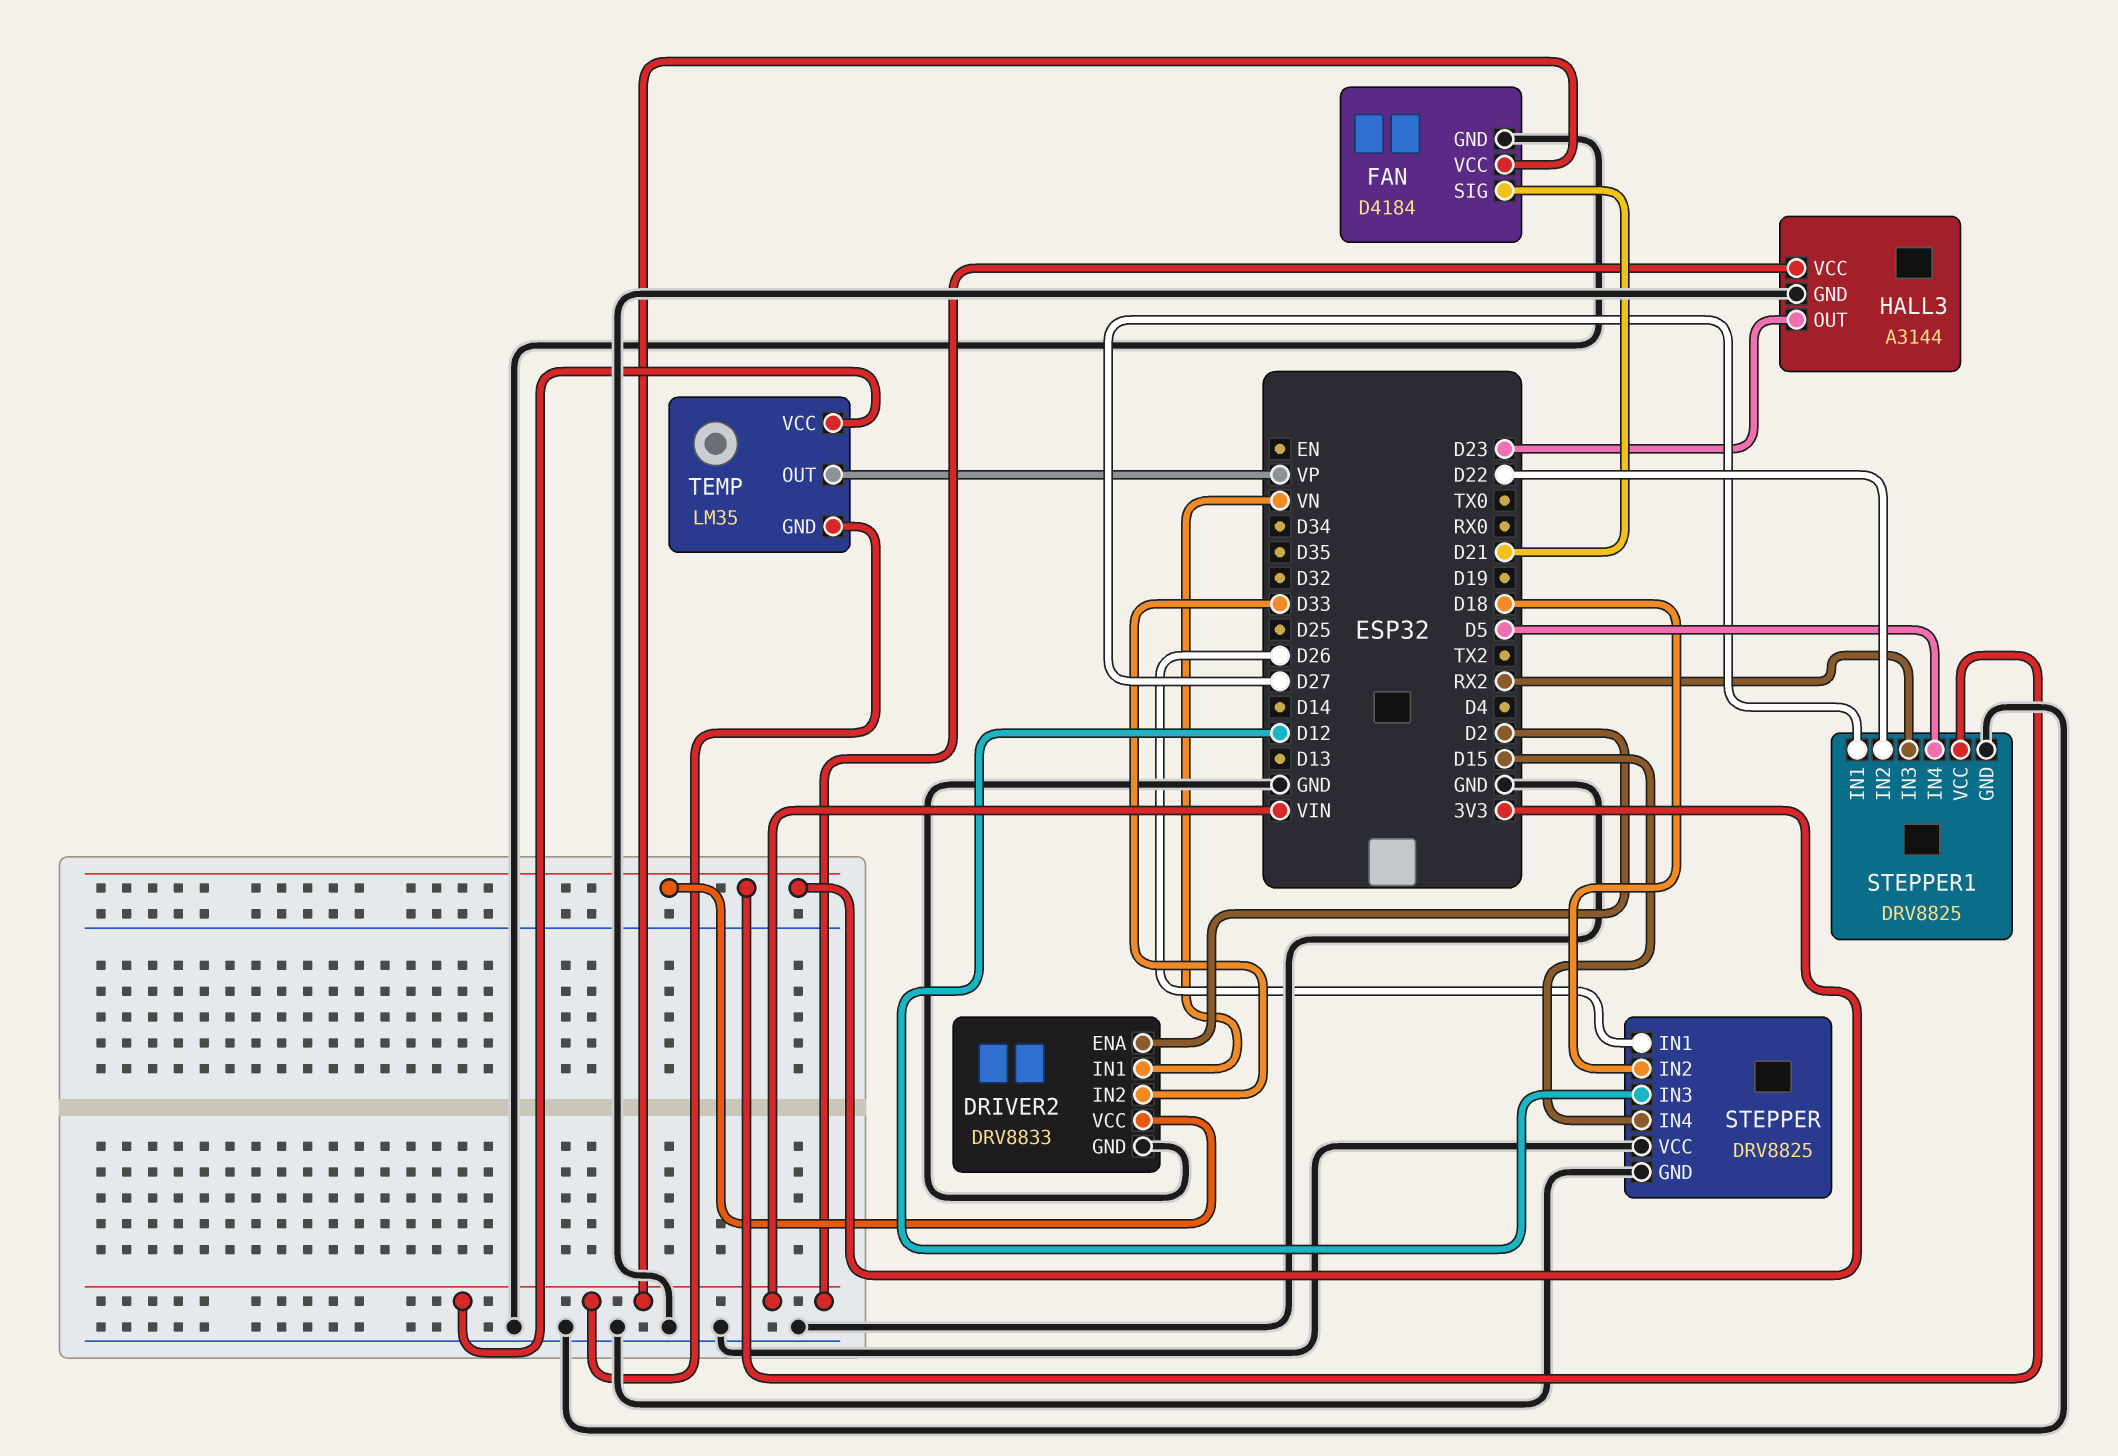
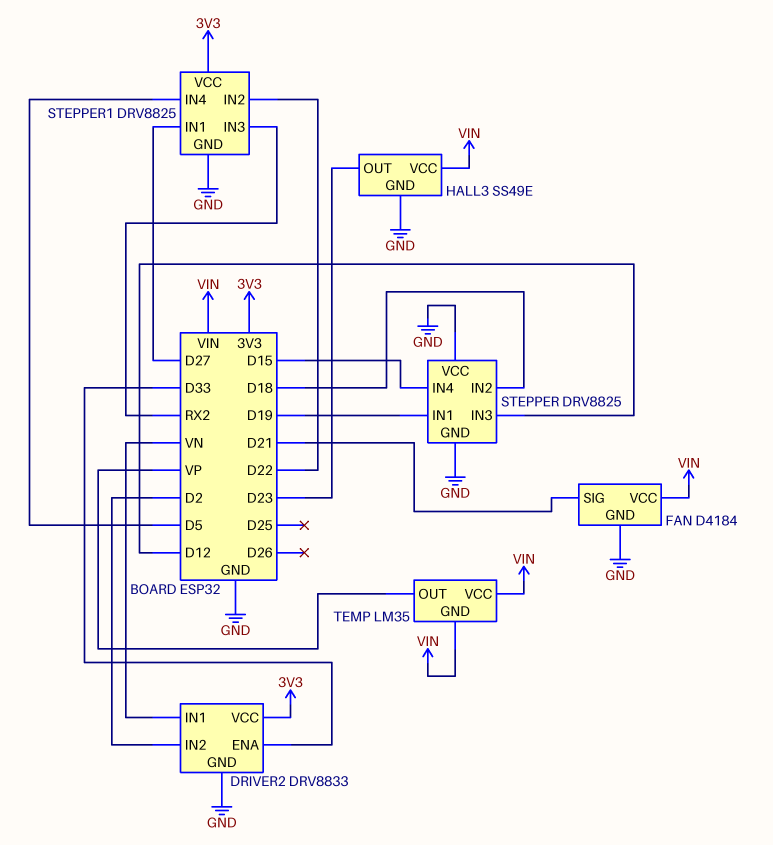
DRIVER2 pin ENA: D2 -> D33
DRIVER2 pin IN2: D33 -> D2
HALL3: A3144 -> SS49E
STEPPER pin IN1: D26 -> D19

